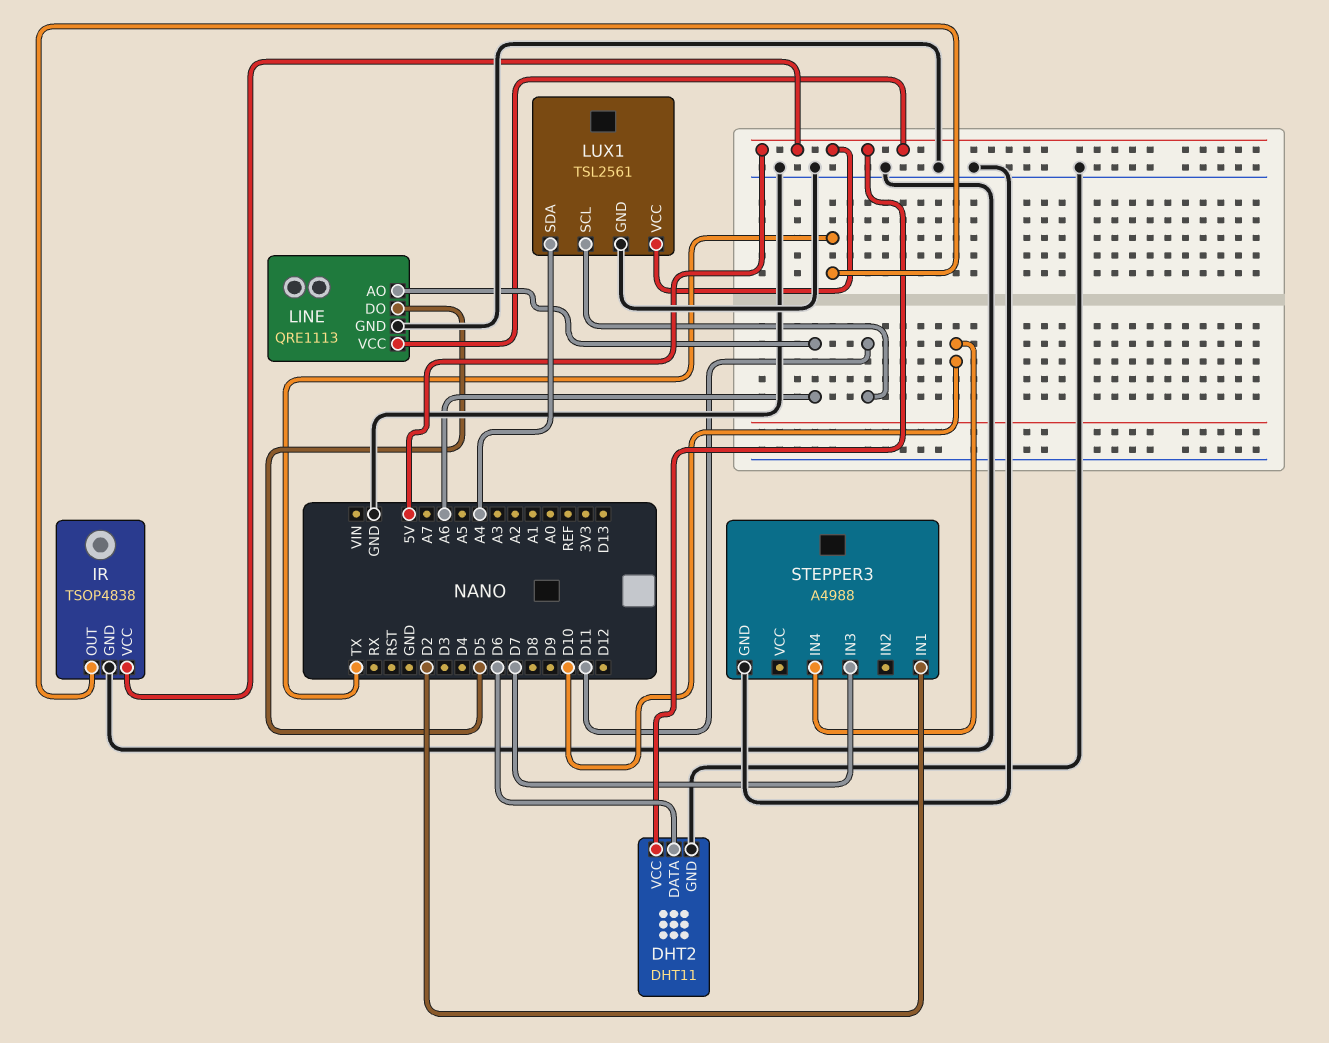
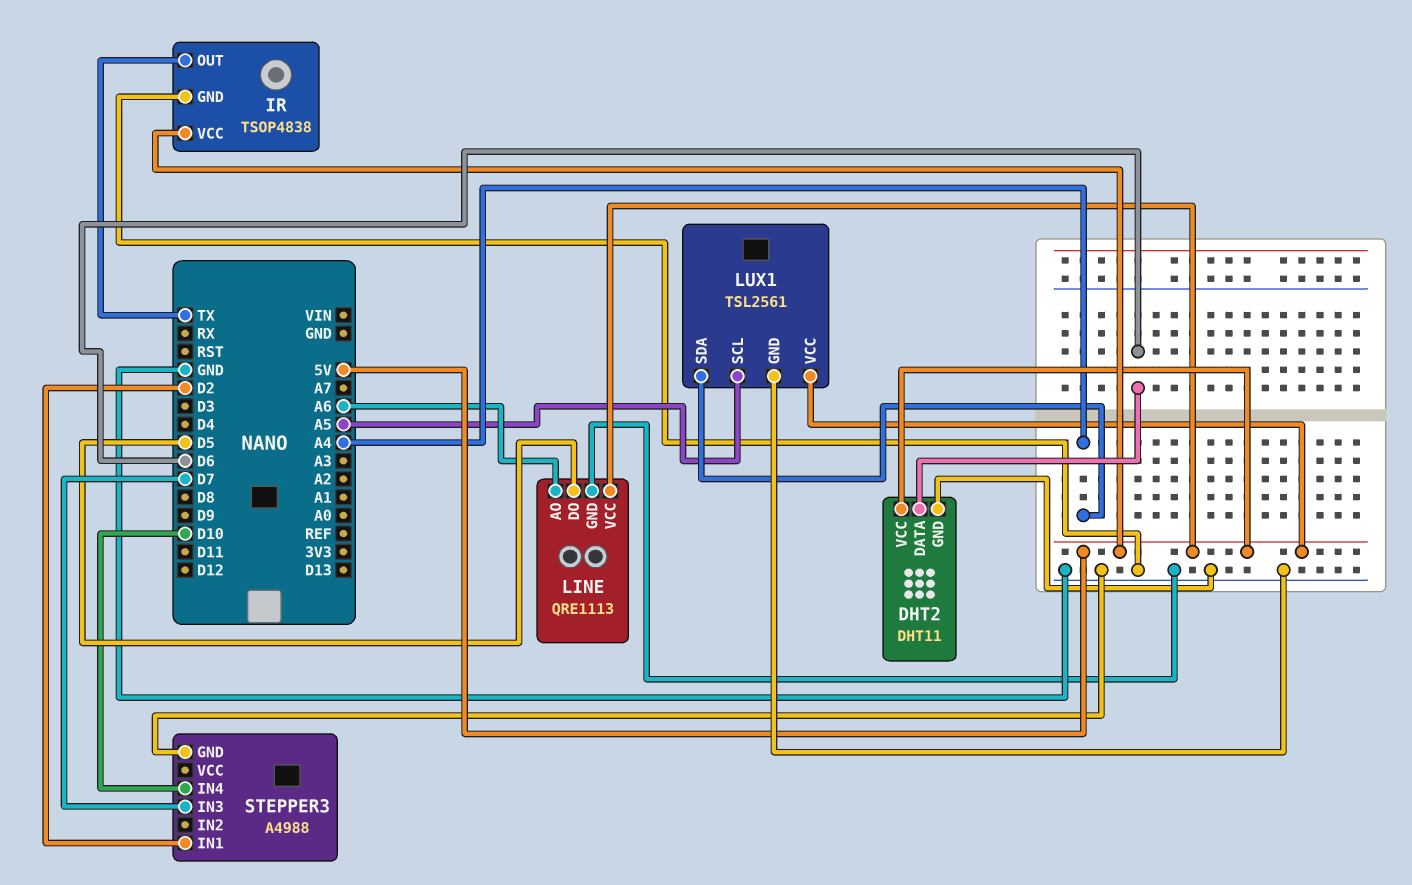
LUX1 pin SCL: D11 -> A5

